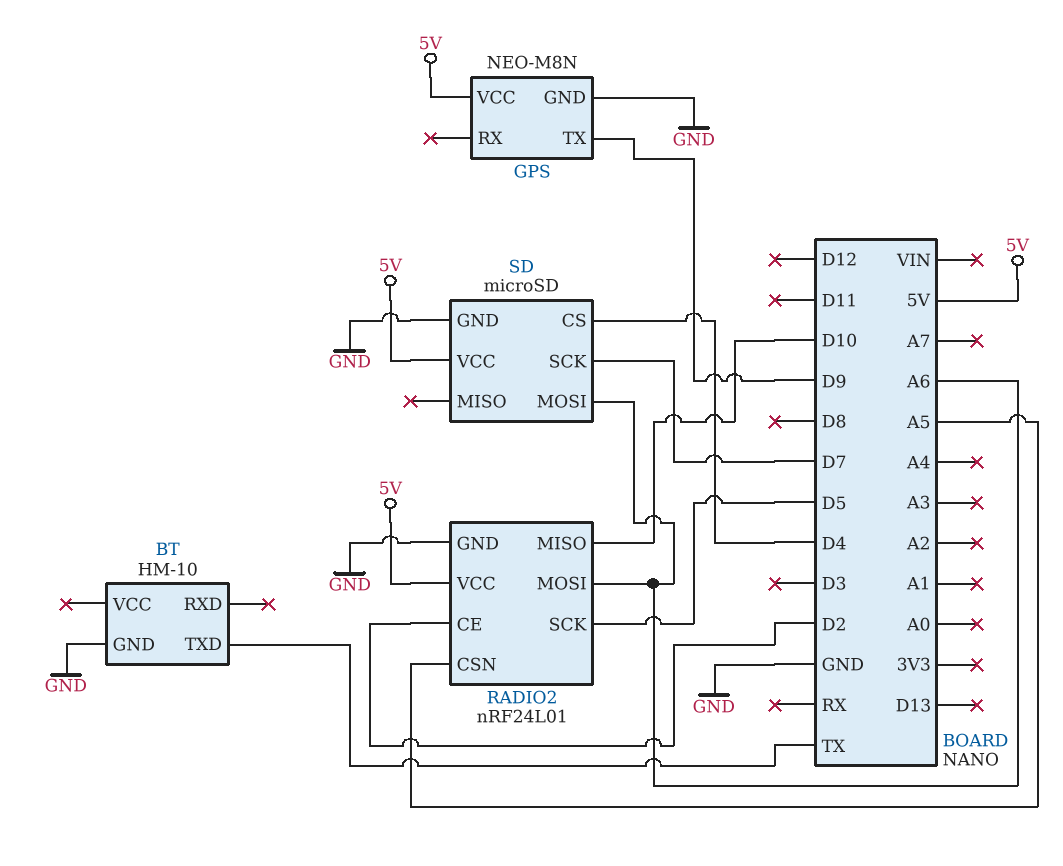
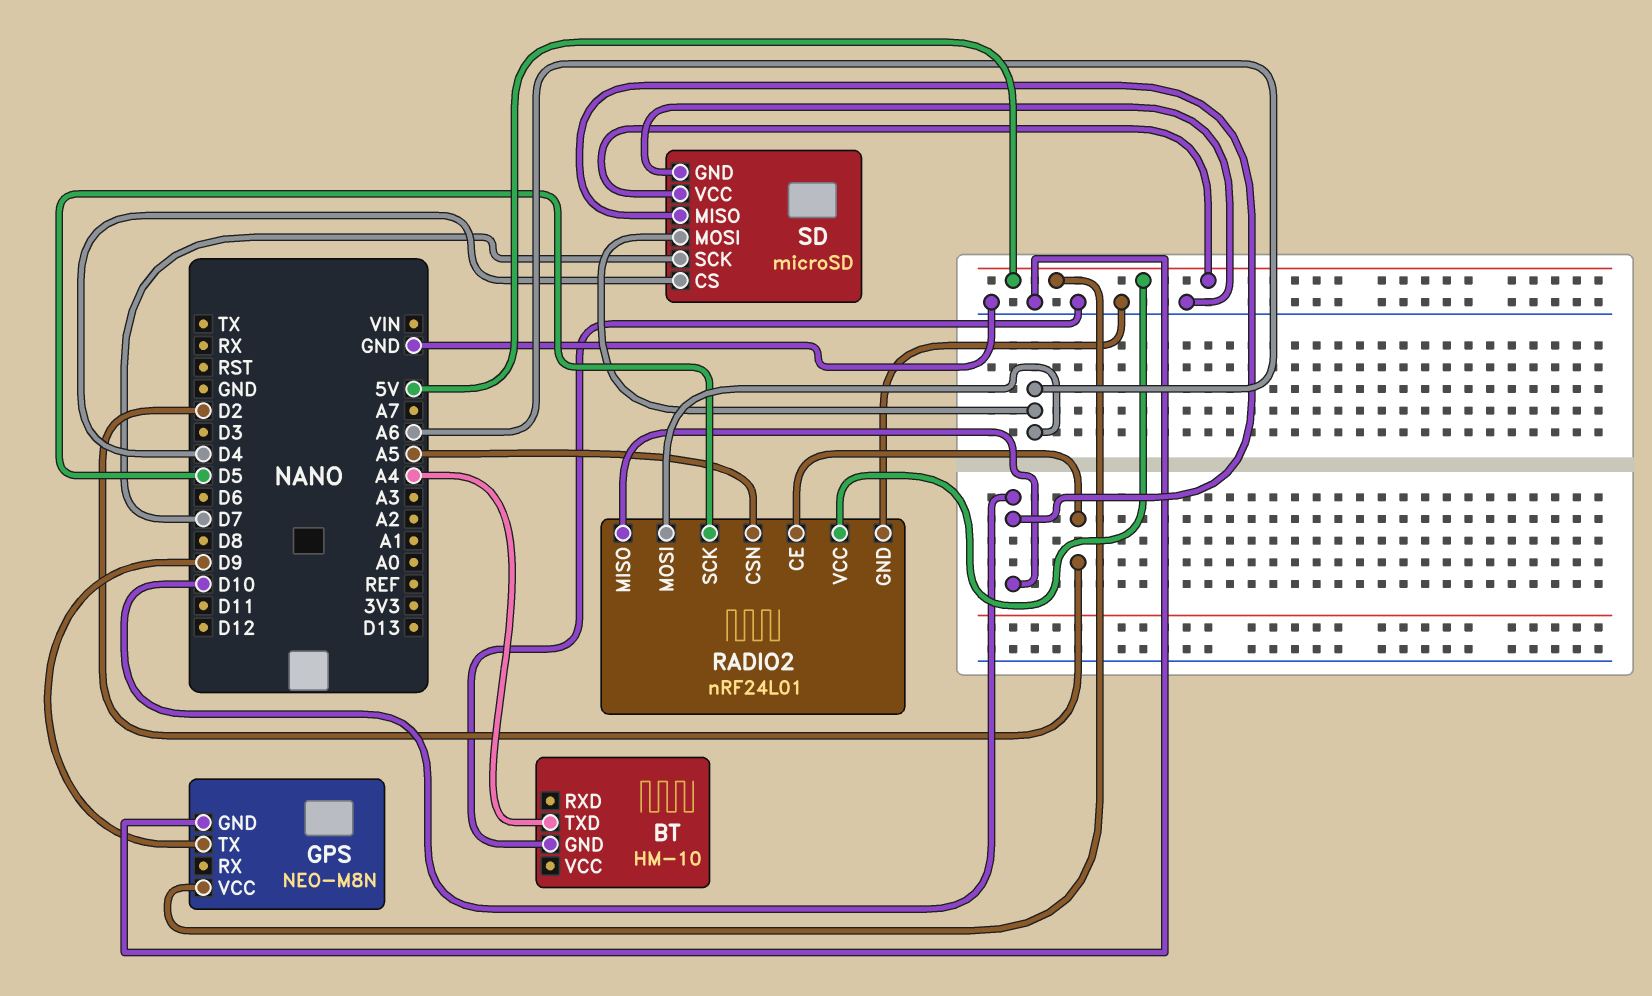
BT pin TXD: TX -> A4
SD pin MISO: none -> D10

